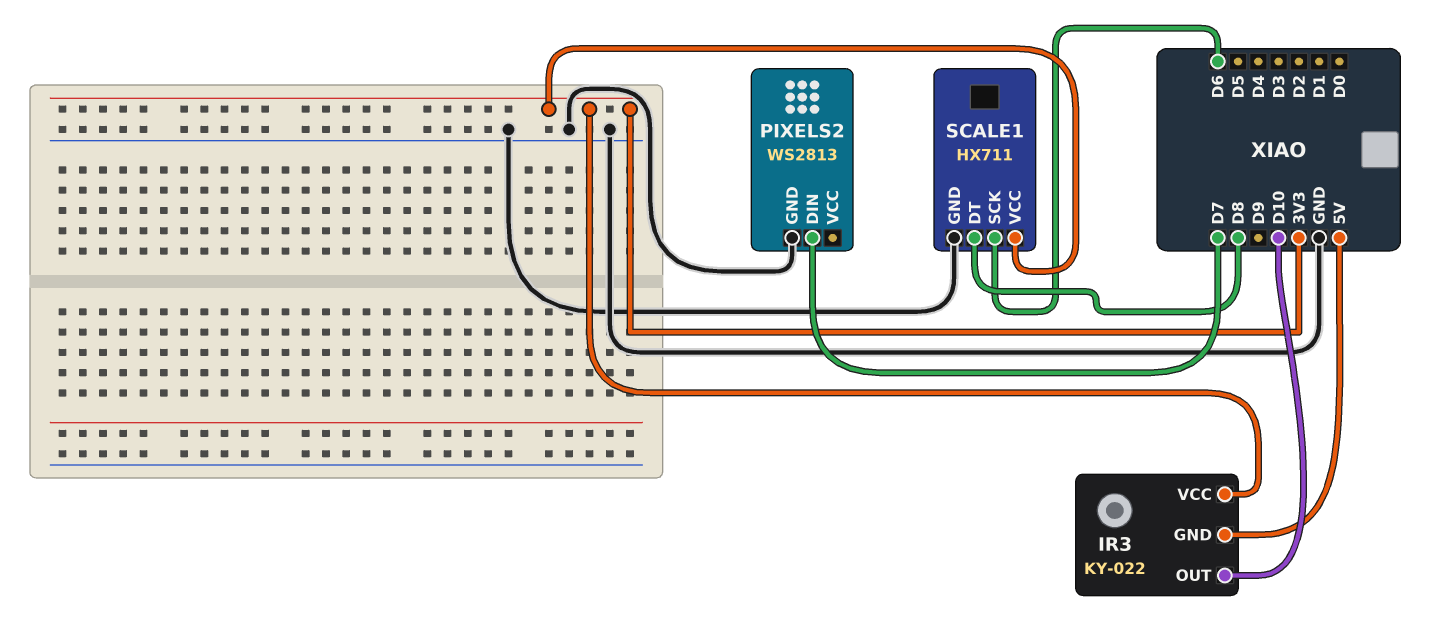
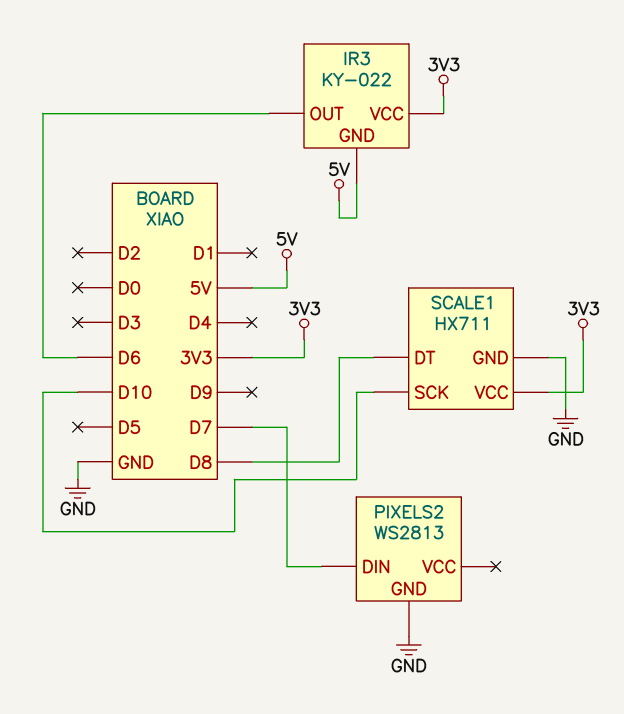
IR3 pin OUT: D10 -> D6
SCALE1 pin SCK: D6 -> D10

